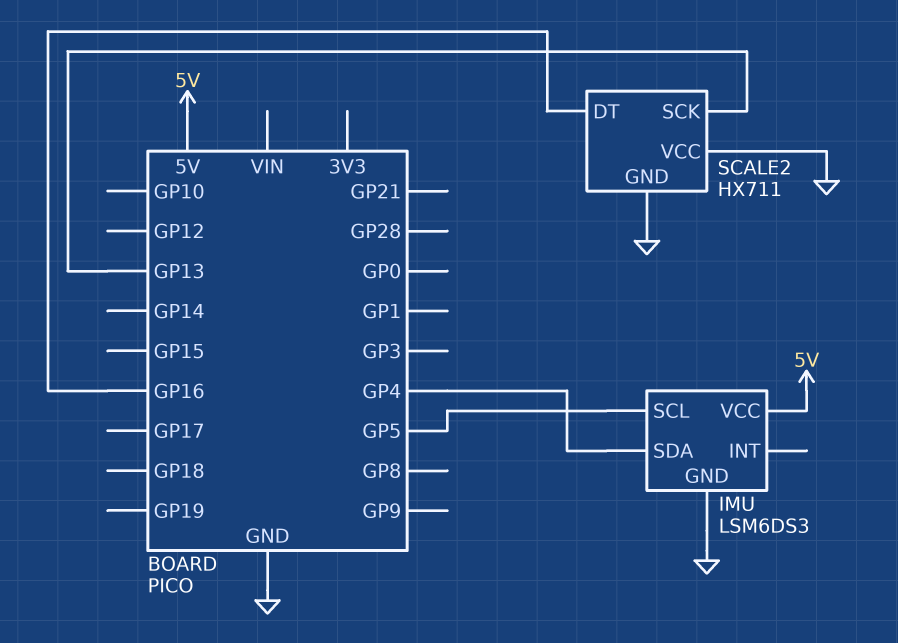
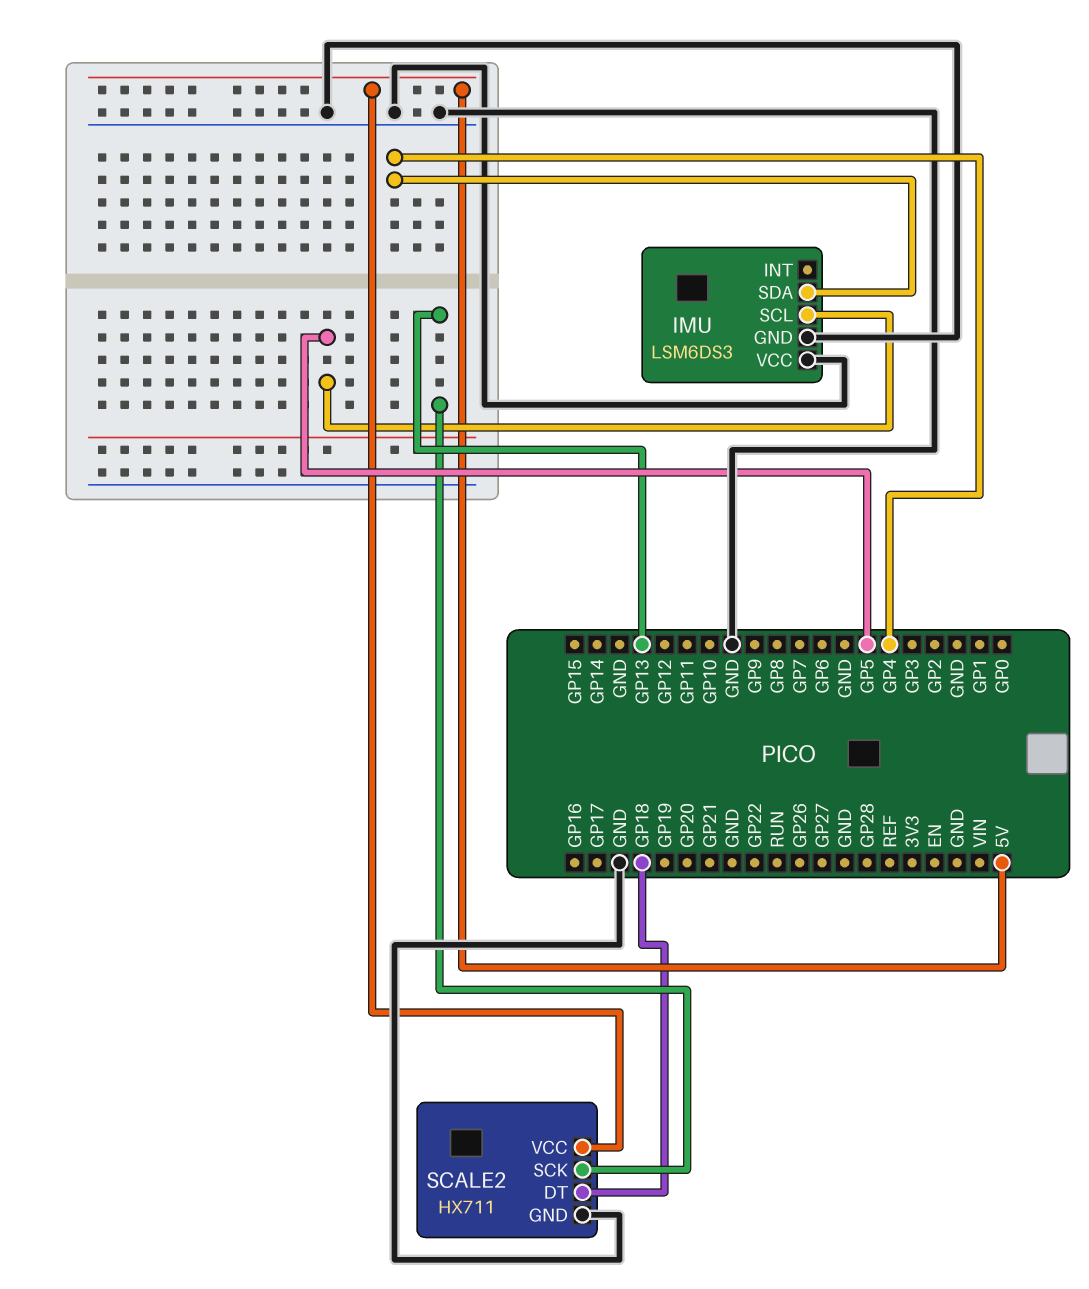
IMU pin VCC: 5V -> GND
SCALE2 pin DT: GP16 -> GP18
SCALE2 pin VCC: GND -> 5V

